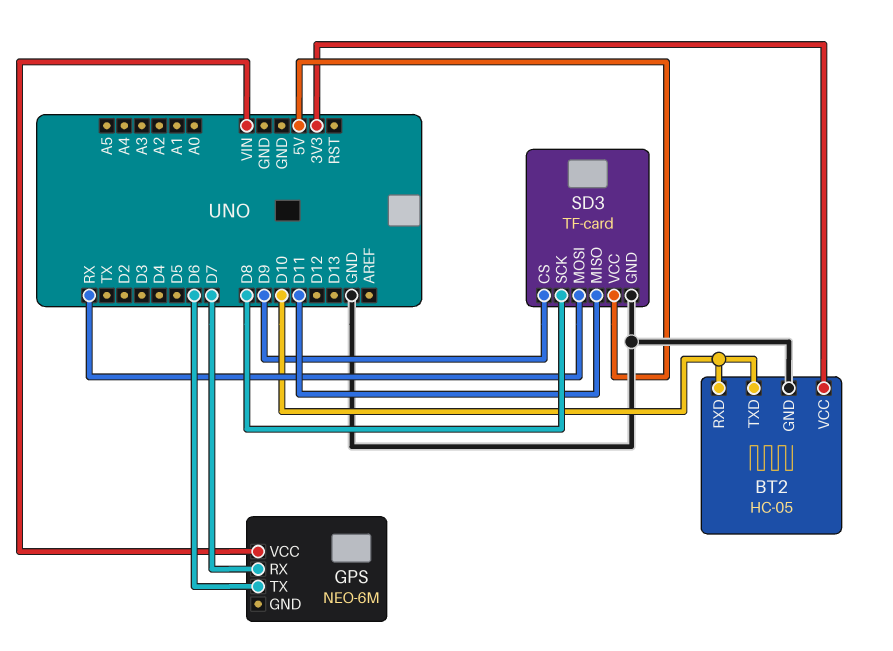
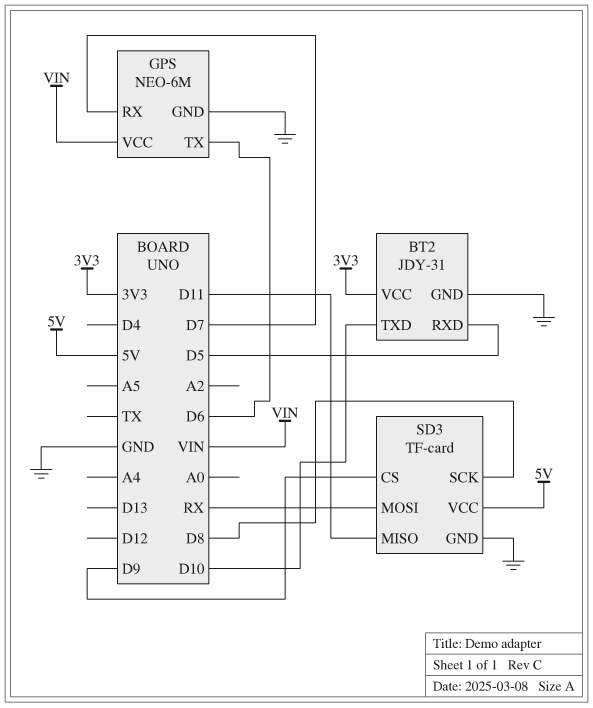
BT2: HC-05 -> JDY-31
BT2 pin RXD: D10 -> D5
GPS pin GND: none -> GND

